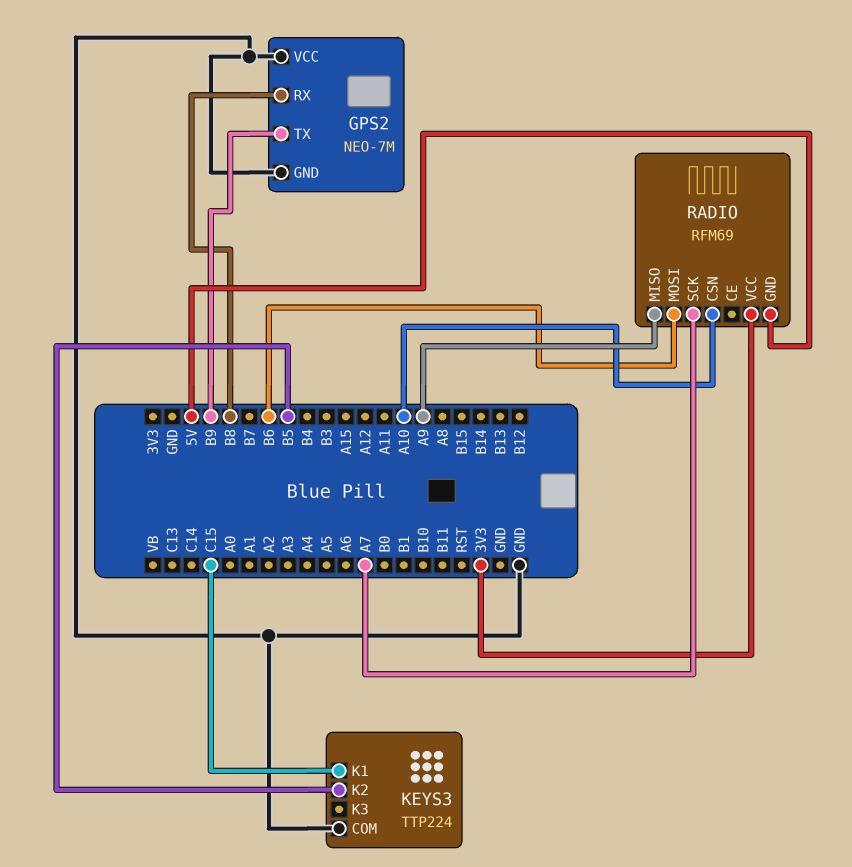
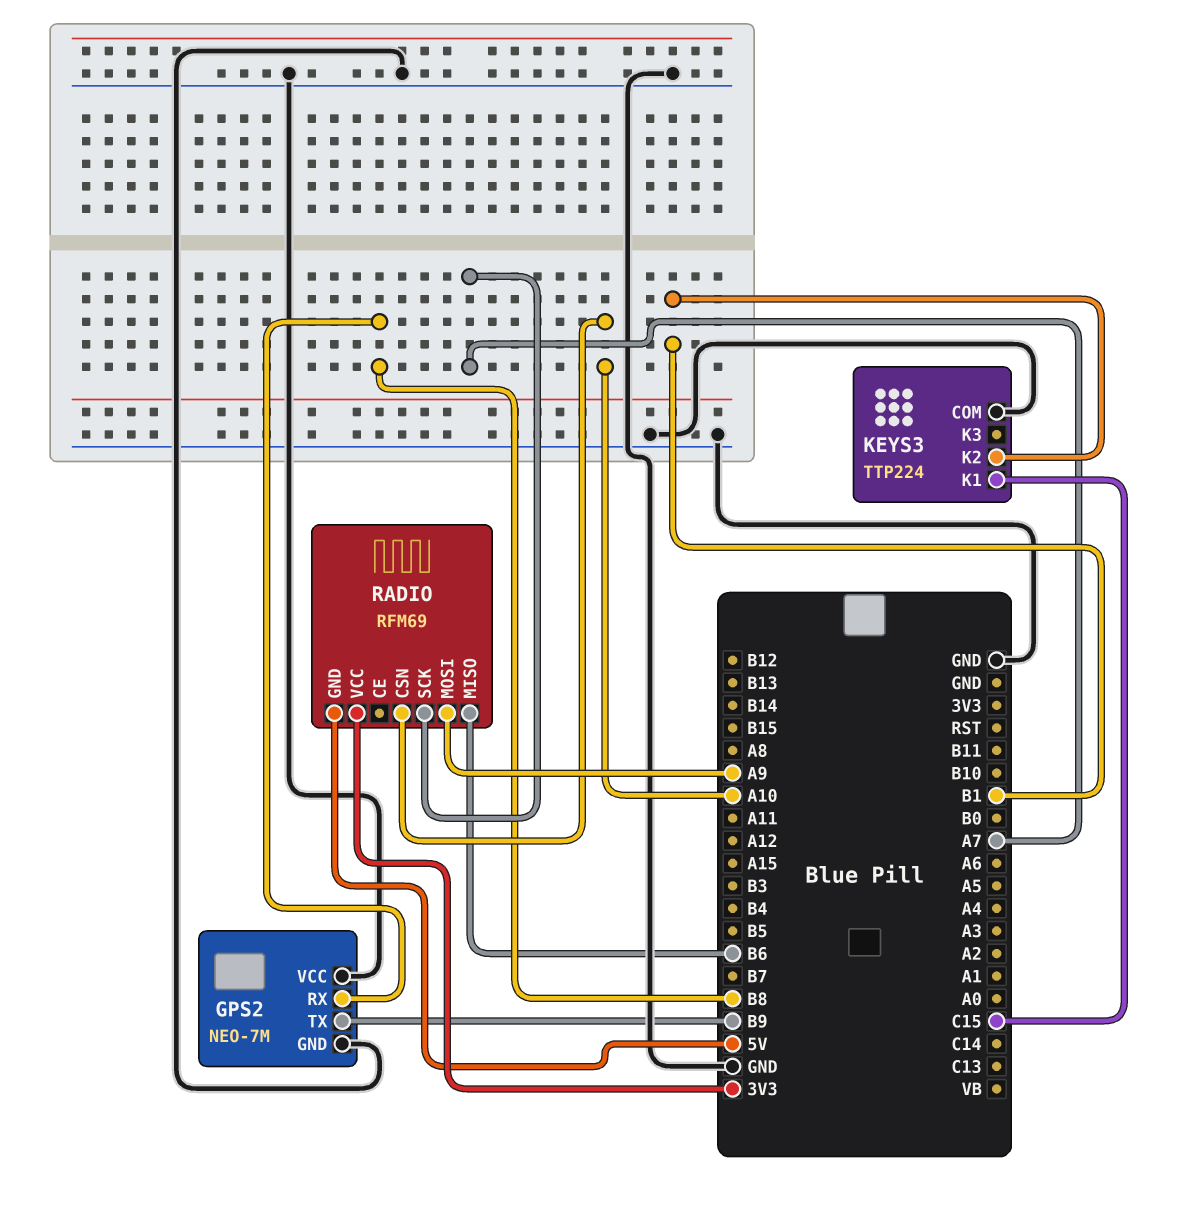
KEYS3 pin K2: B5 -> B1
RADIO pin MISO: A9 -> B6
RADIO pin MOSI: B6 -> A9

